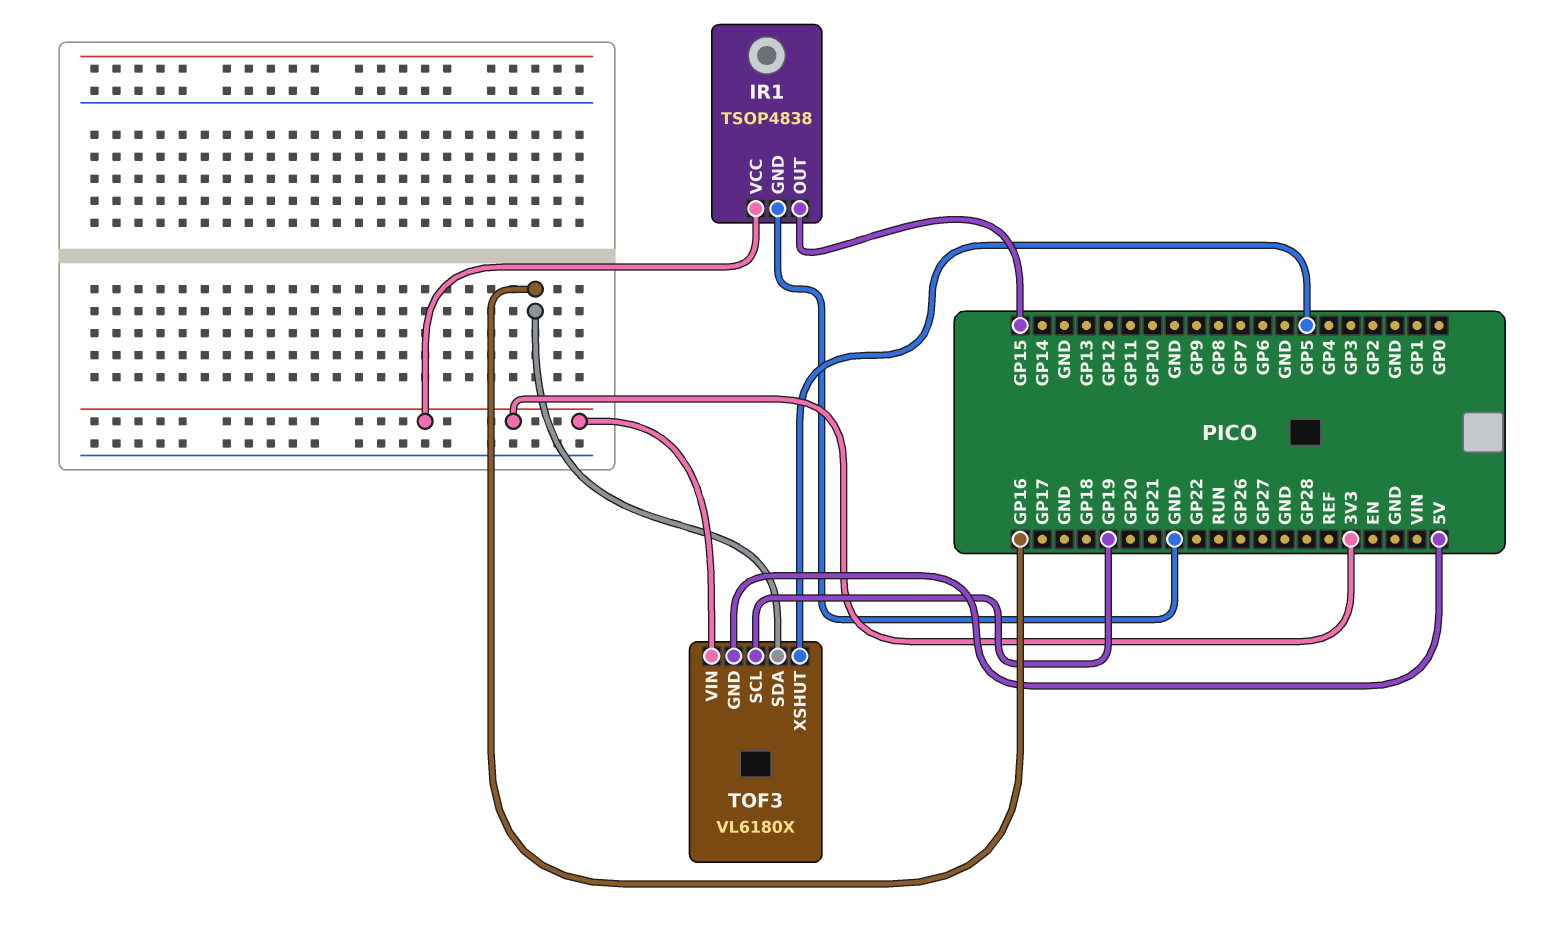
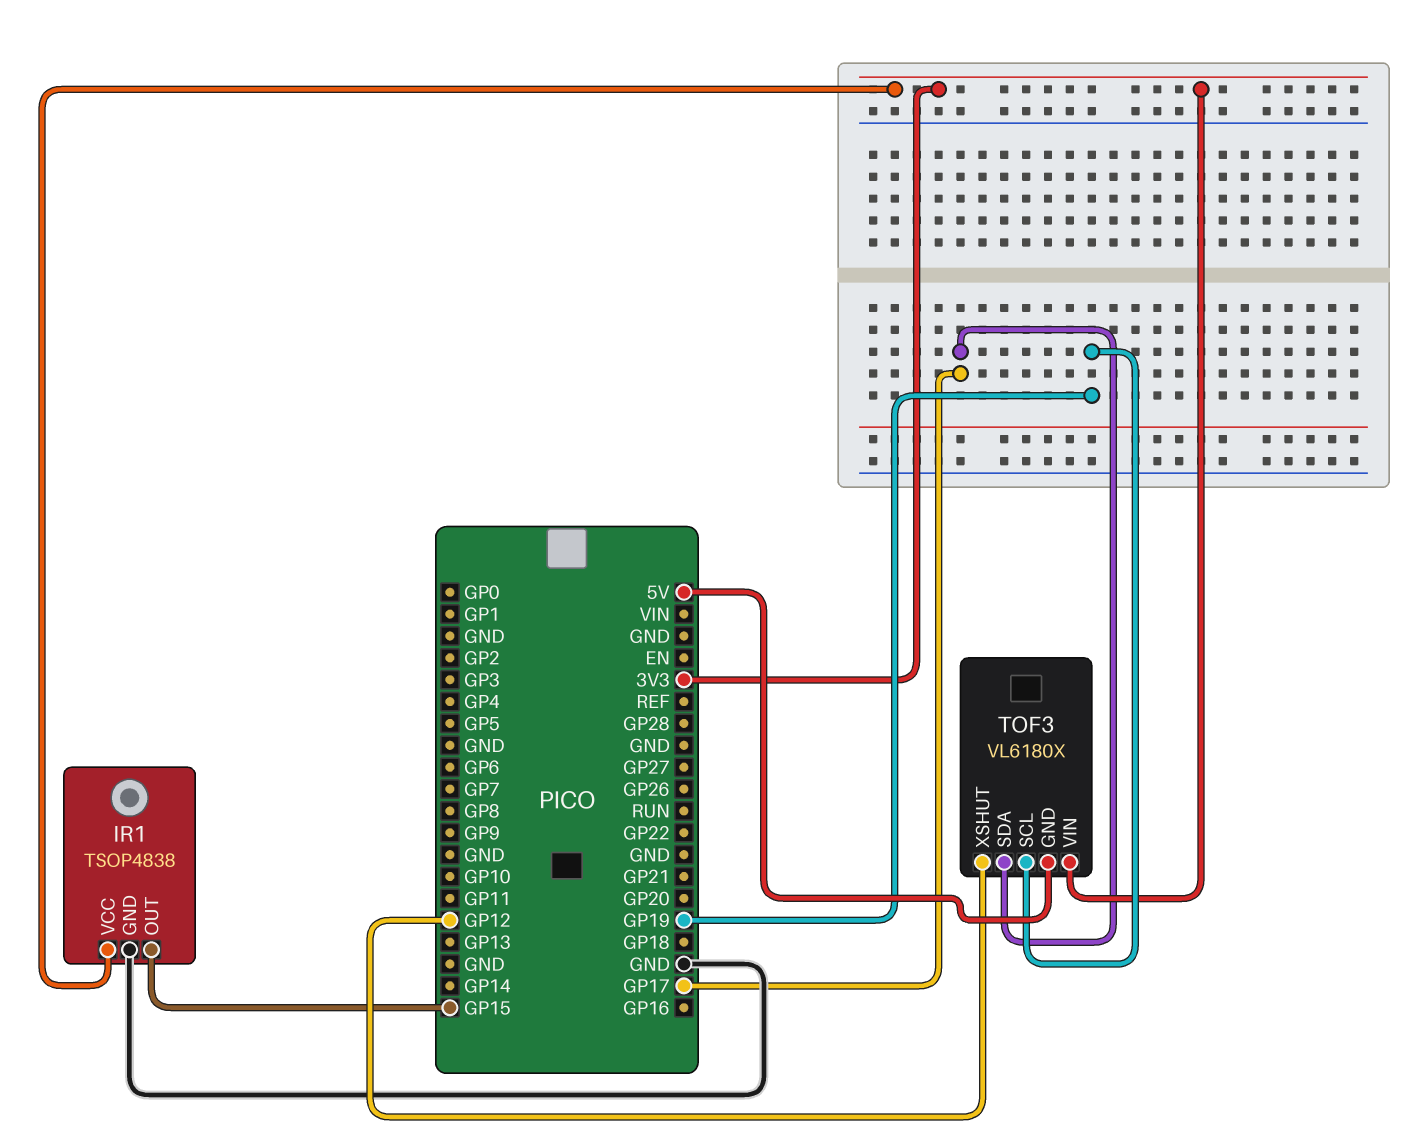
TOF3 pin SDA: GP16 -> GP17
TOF3 pin XSHUT: GP5 -> GP12

